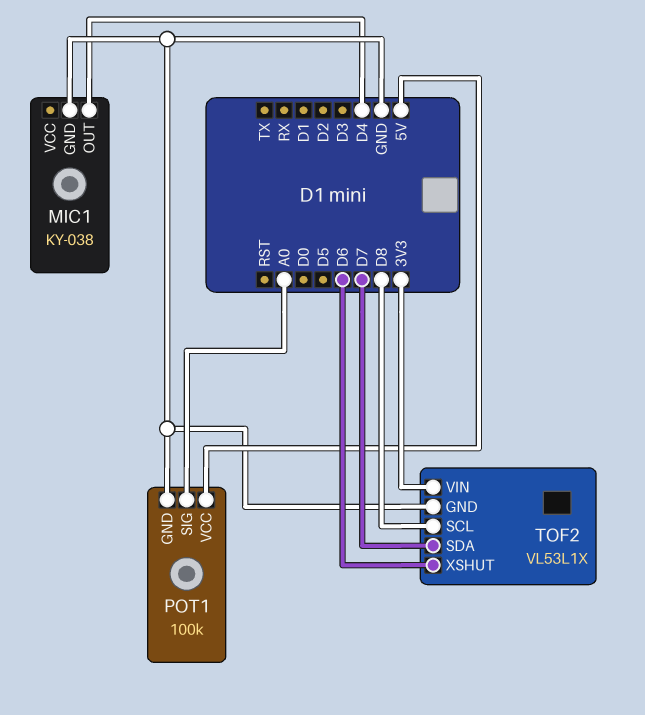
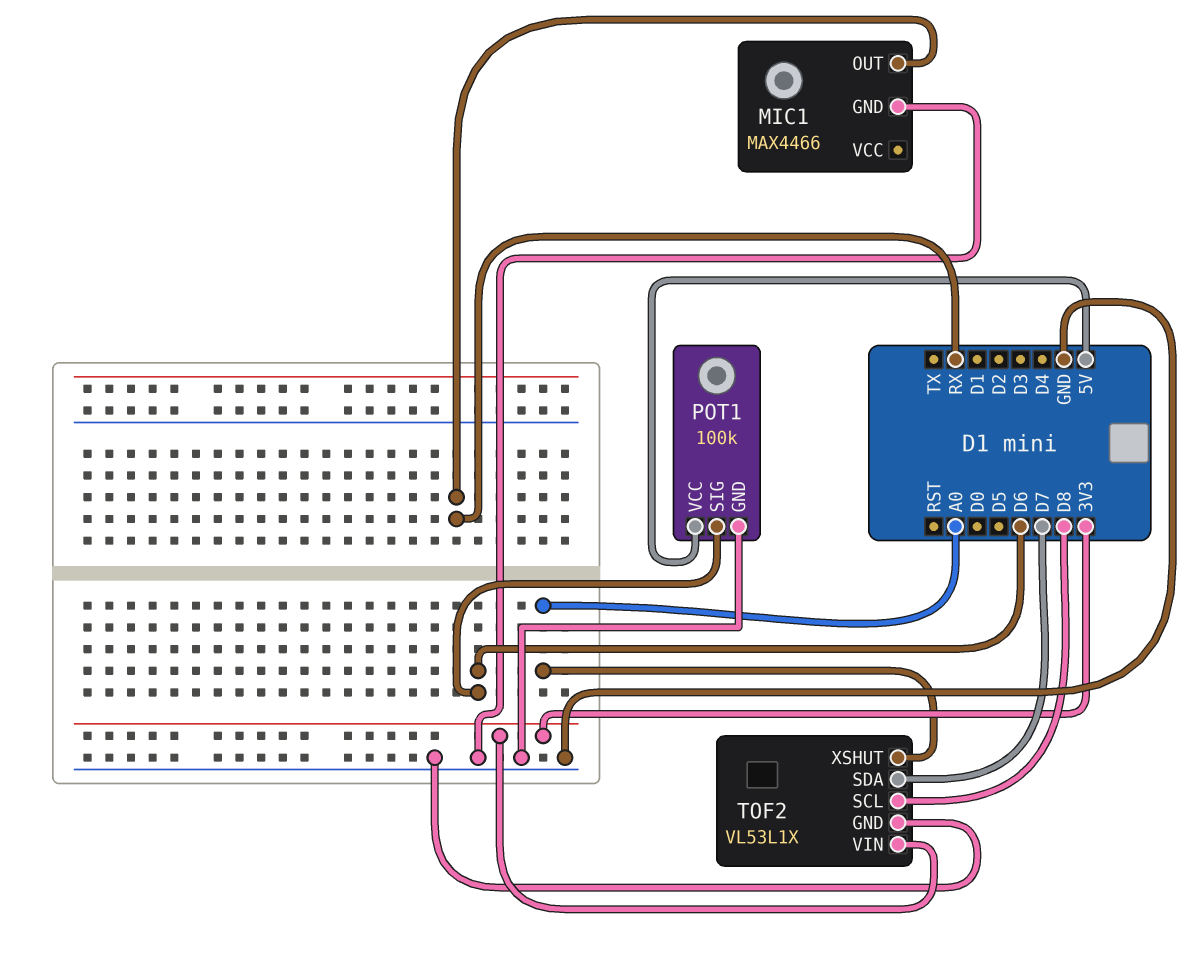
MIC1: KY-038 -> MAX4466
MIC1 pin OUT: D4 -> RX
POT1 pin SIG: A0 -> D6
TOF2 pin XSHUT: D6 -> A0

